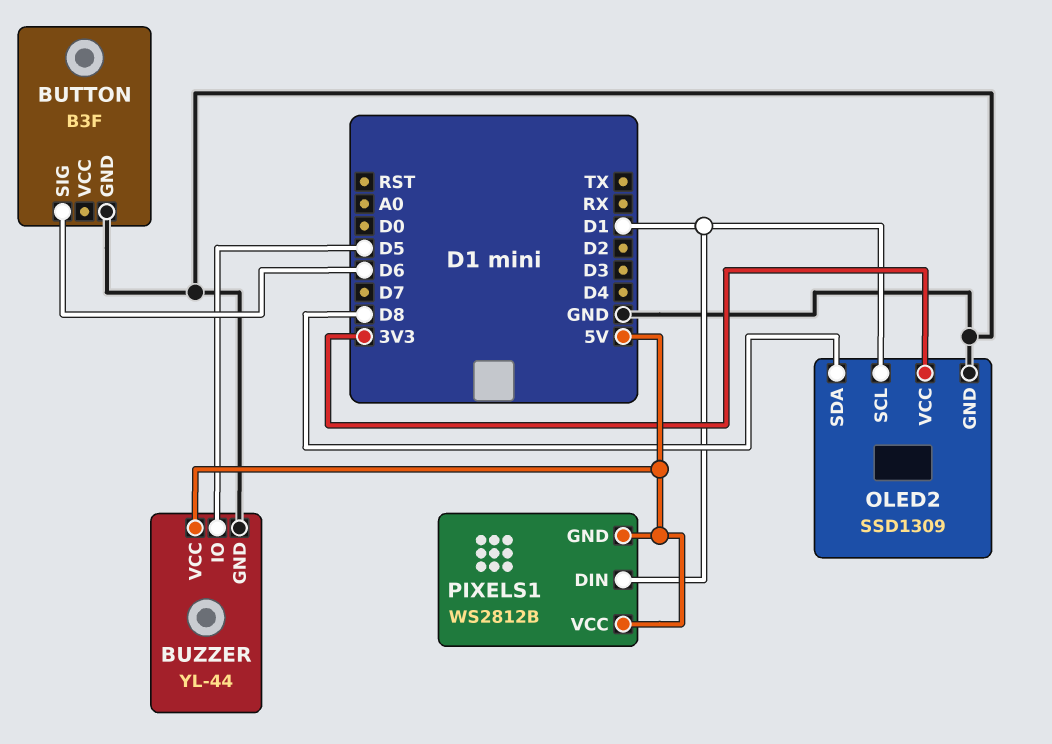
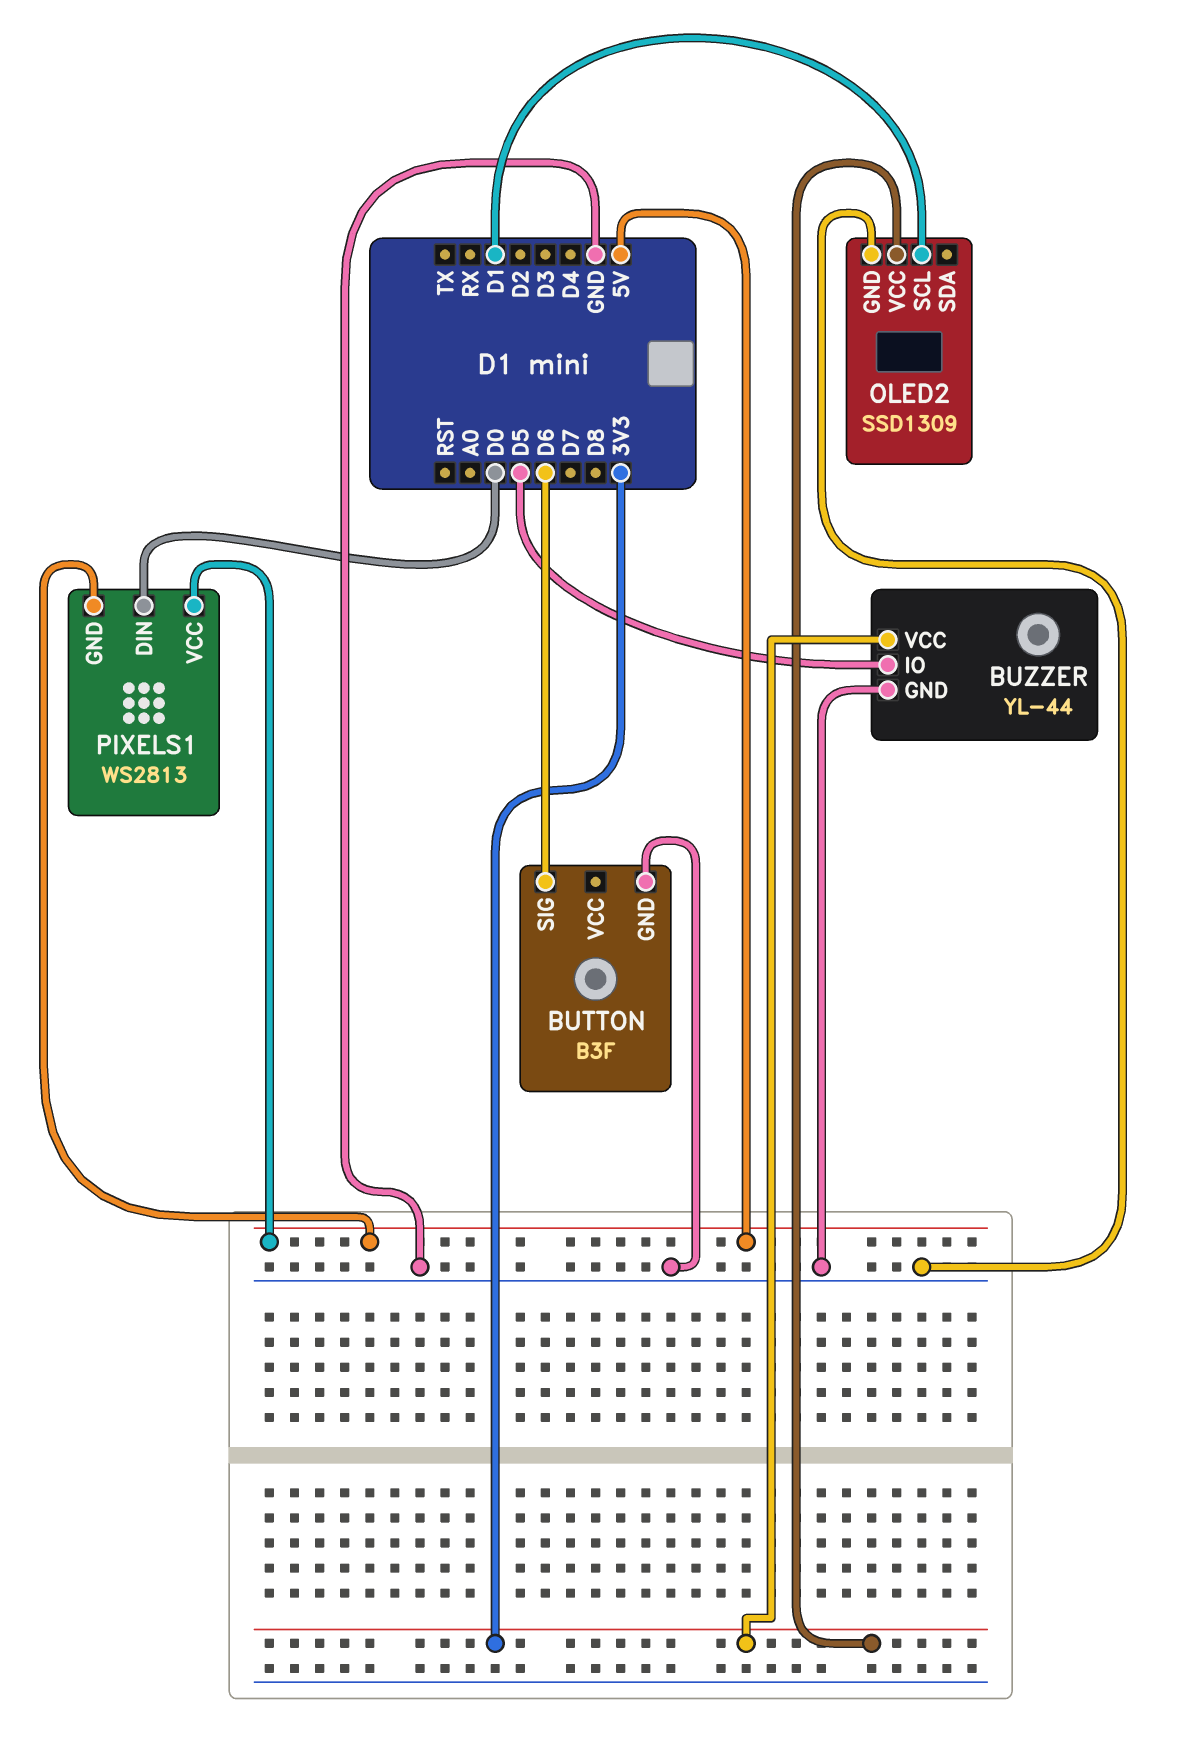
BUZZER pin VCC: 5V -> 3V3
OLED2 pin SDA: D8 -> none
PIXELS1: WS2812B -> WS2813
PIXELS1 pin DIN: D1 -> D0

